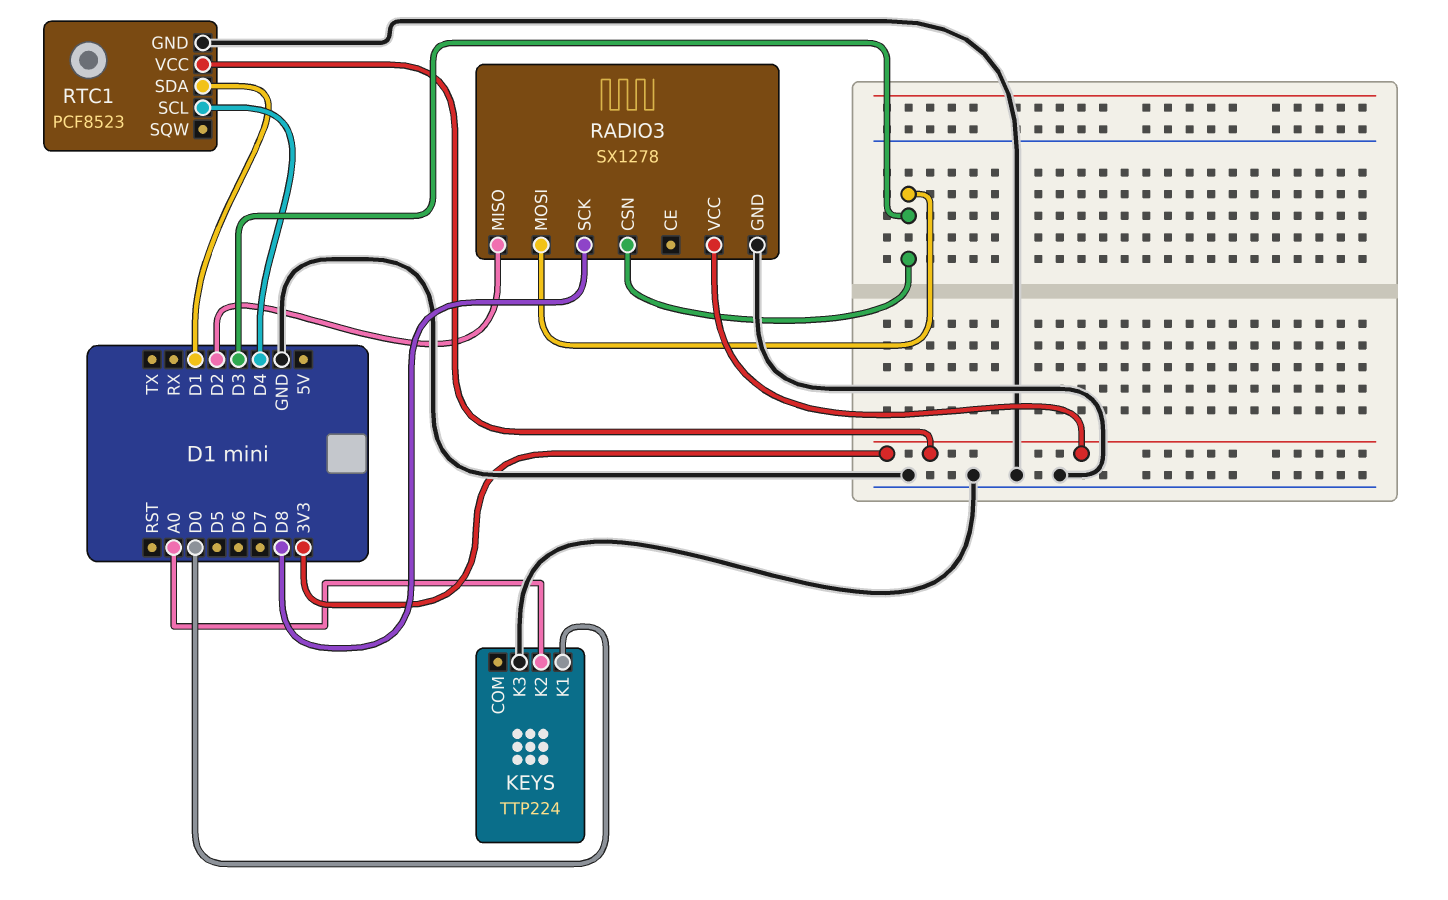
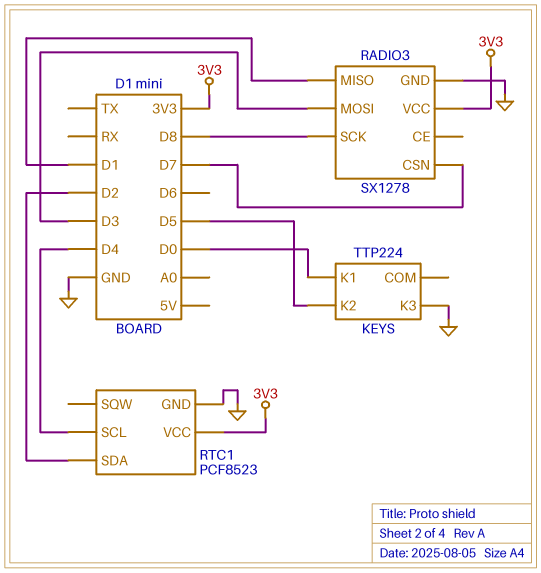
KEYS pin K2: A0 -> D5
RADIO3 pin CSN: D3 -> D7
RADIO3 pin MISO: D2 -> D1
RTC1 pin SDA: D1 -> D2

